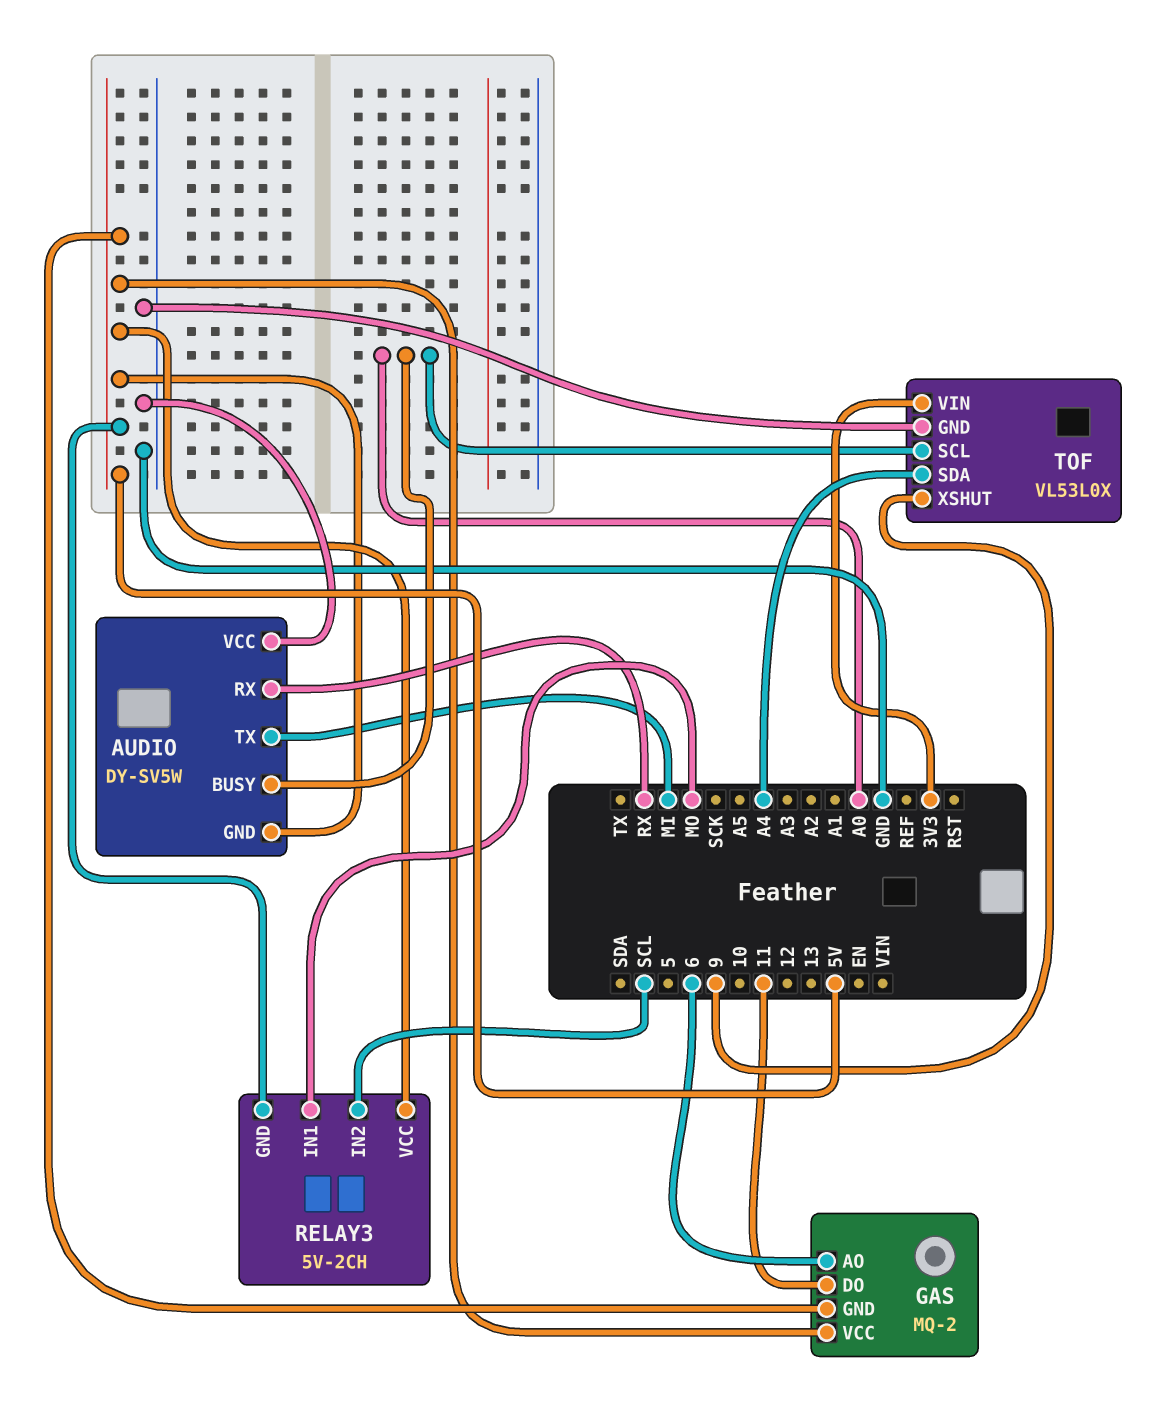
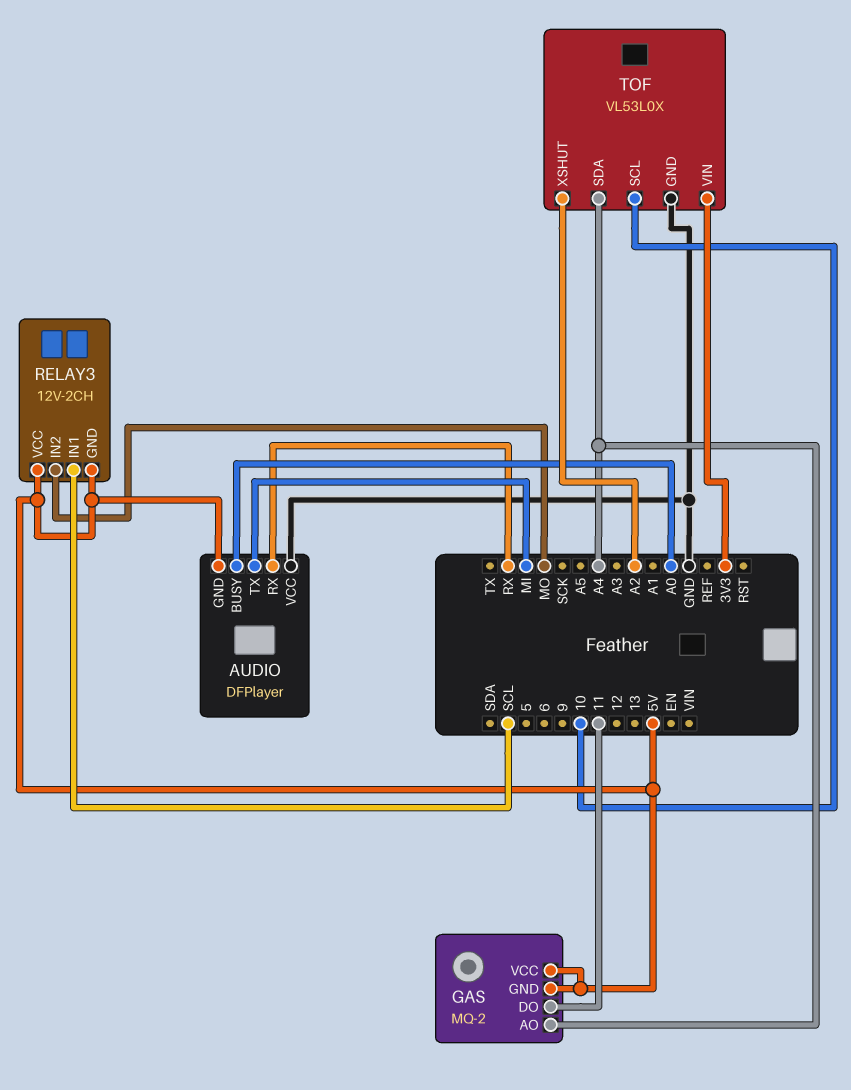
AUDIO: DY-SV5W -> DFPlayer
GAS pin AO: 6 -> A4
RELAY3: 5V-2CH -> 12V-2CH
RELAY3 pin IN1: MO -> SCL
RELAY3 pin IN2: SCL -> MO
TOF pin SCL: A0 -> 10
TOF pin XSHUT: 9 -> A2

